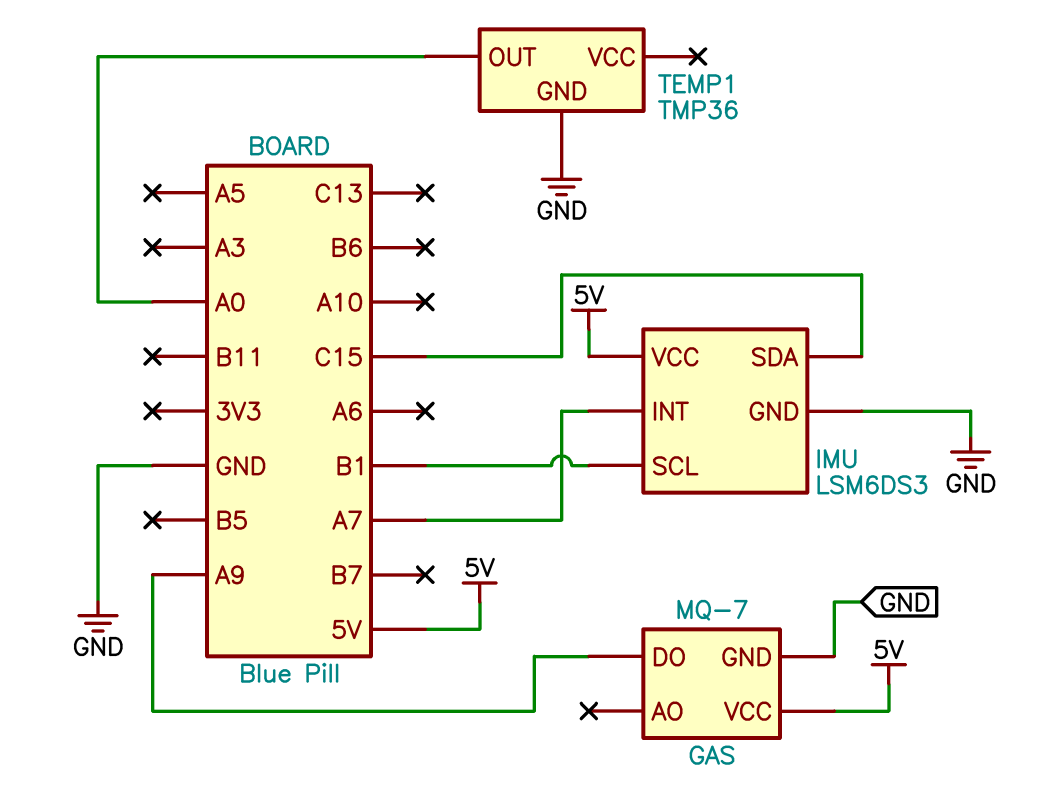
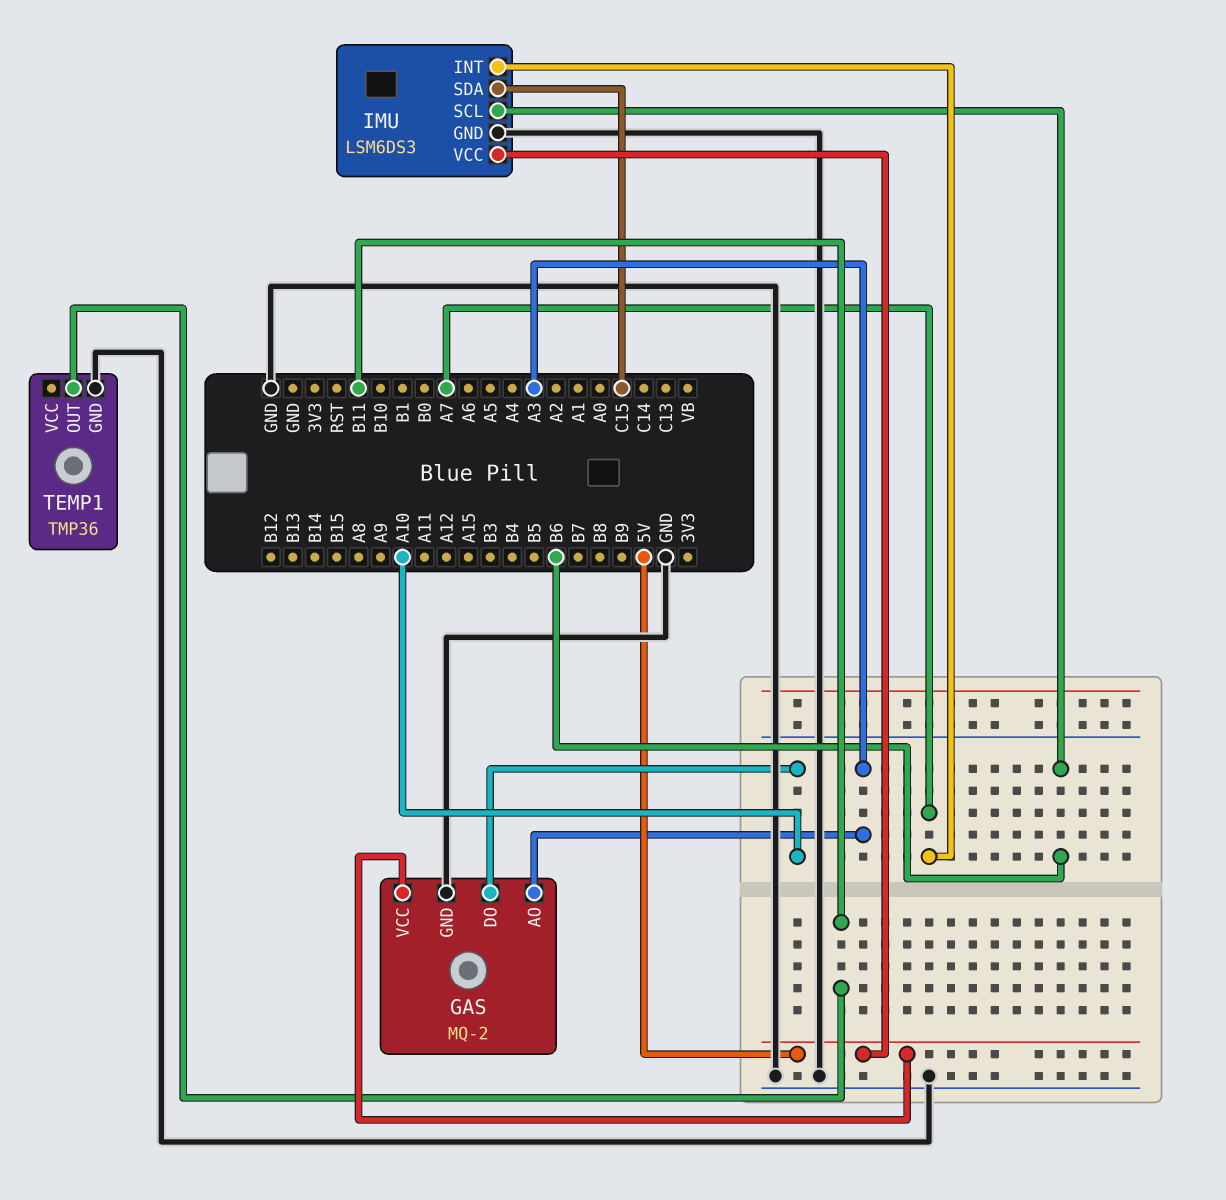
GAS: MQ-7 -> MQ-2
GAS pin AO: none -> A3
GAS pin DO: A9 -> A10
IMU pin SCL: B1 -> B6
TEMP1 pin OUT: A0 -> B11

